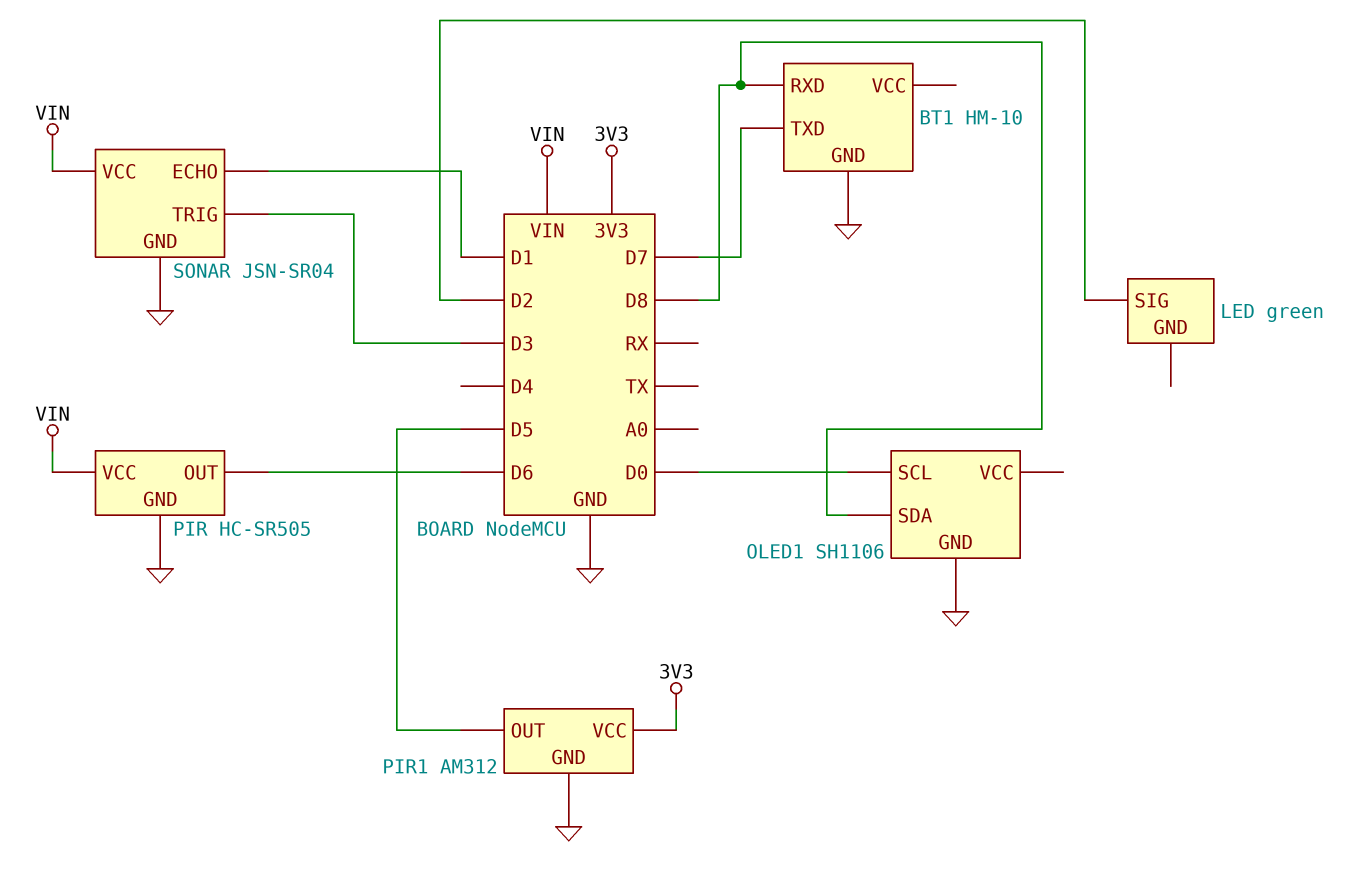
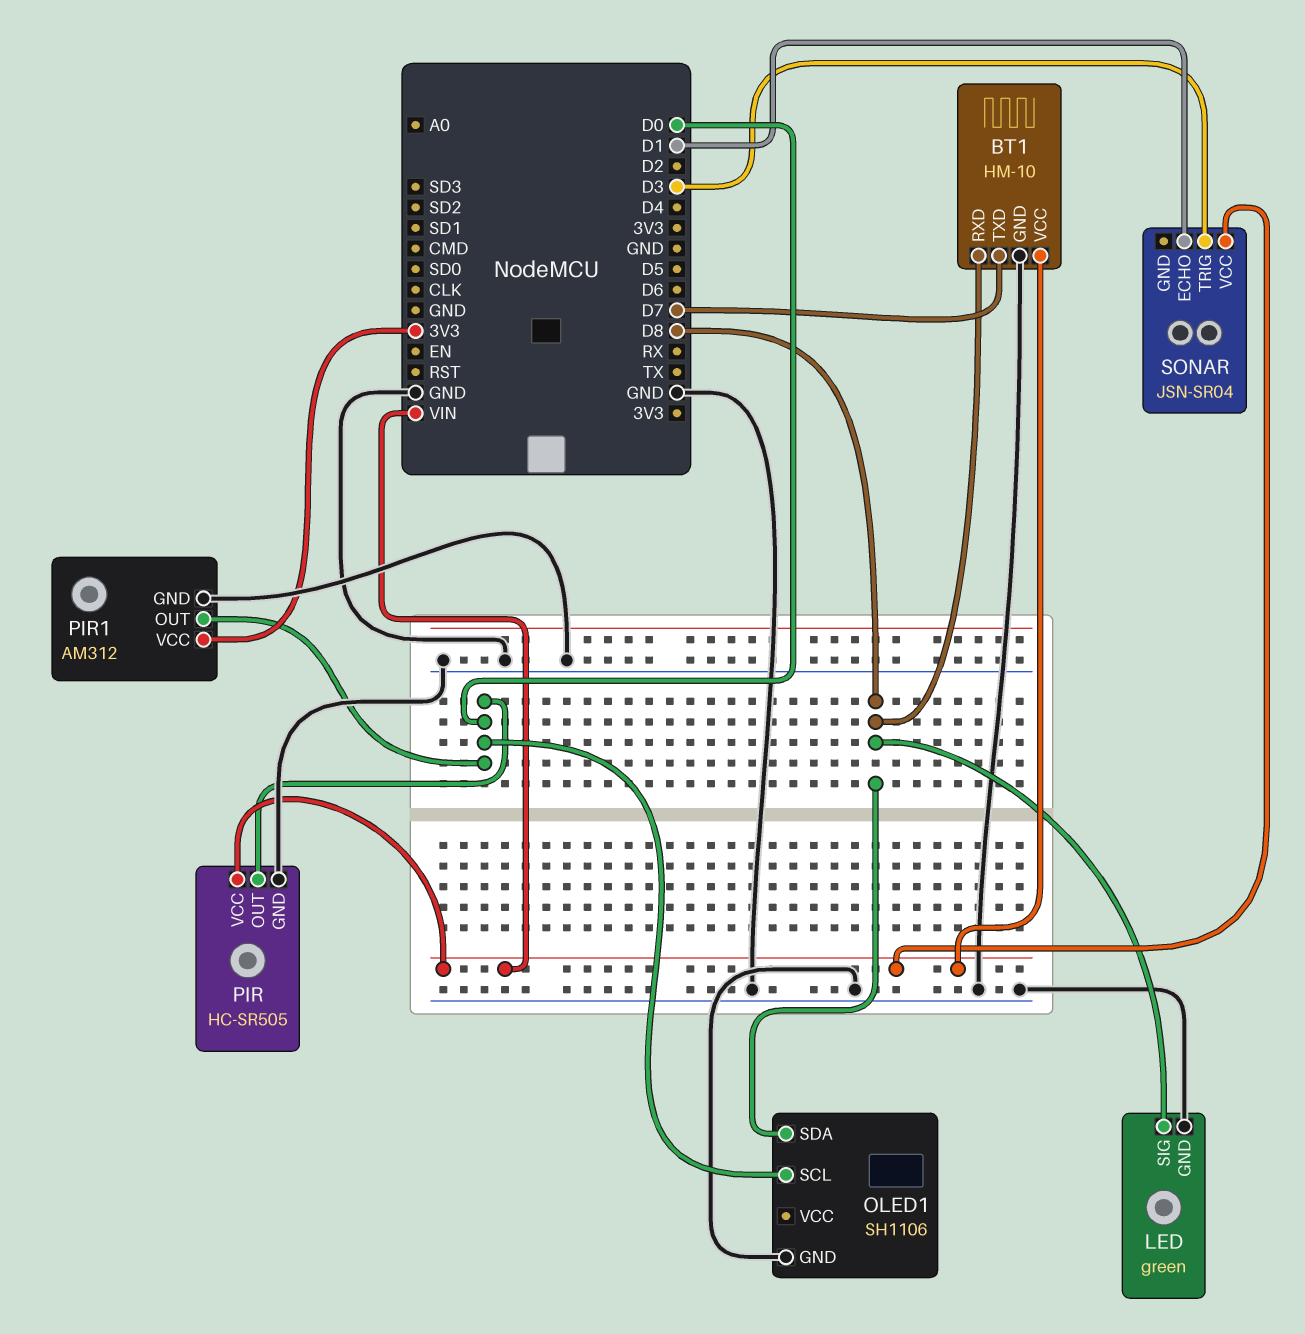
BT1 pin VCC: none -> VIN
LED pin GND: none -> GND
LED pin SIG: D2 -> D8
PIR pin OUT: D6 -> D0
PIR1 pin OUT: D5 -> D0
SONAR pin GND: GND -> none

